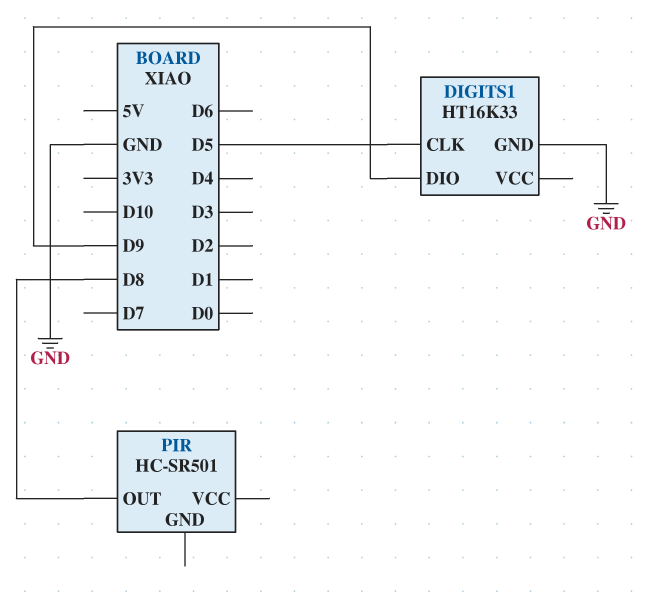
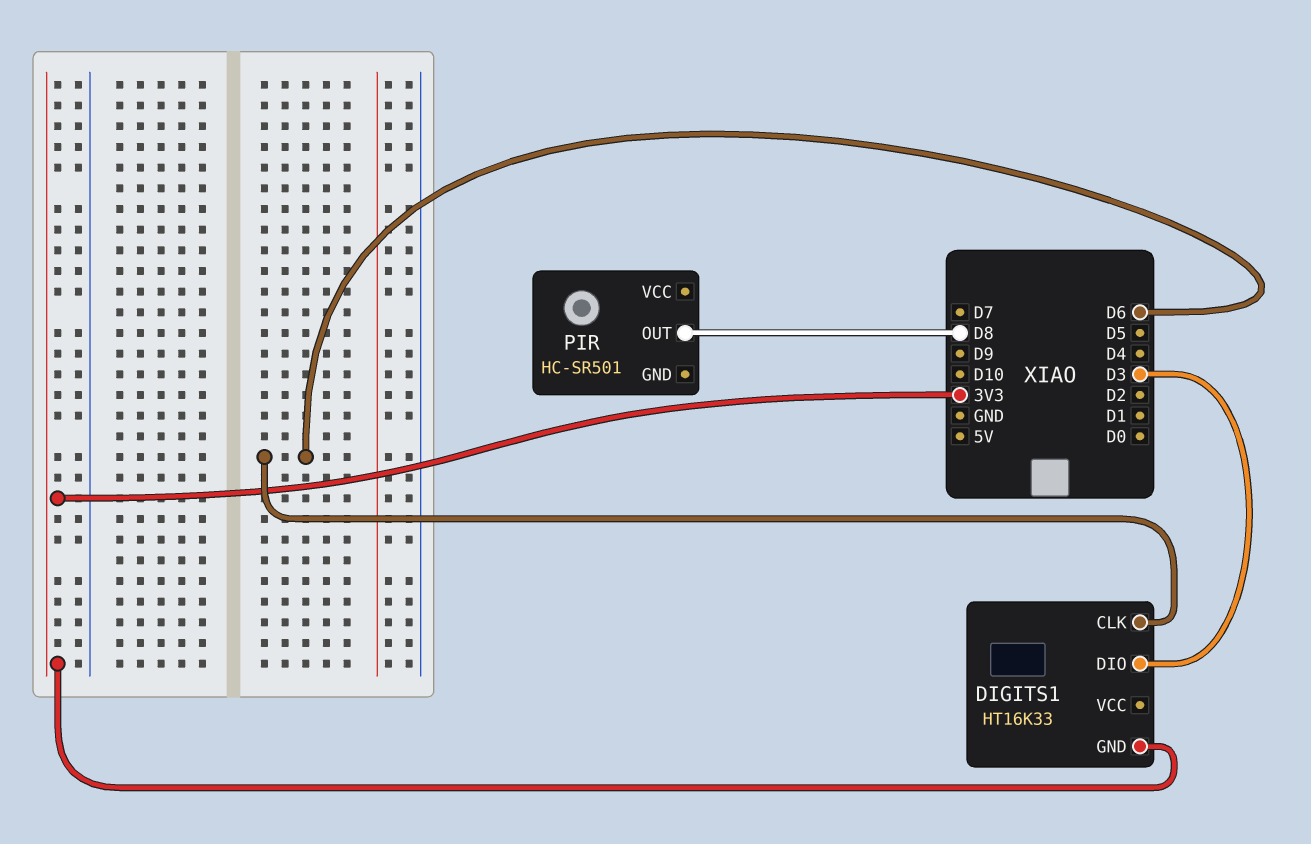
DIGITS1 pin CLK: D5 -> D6
DIGITS1 pin DIO: D9 -> D3
DIGITS1 pin GND: GND -> 3V3

